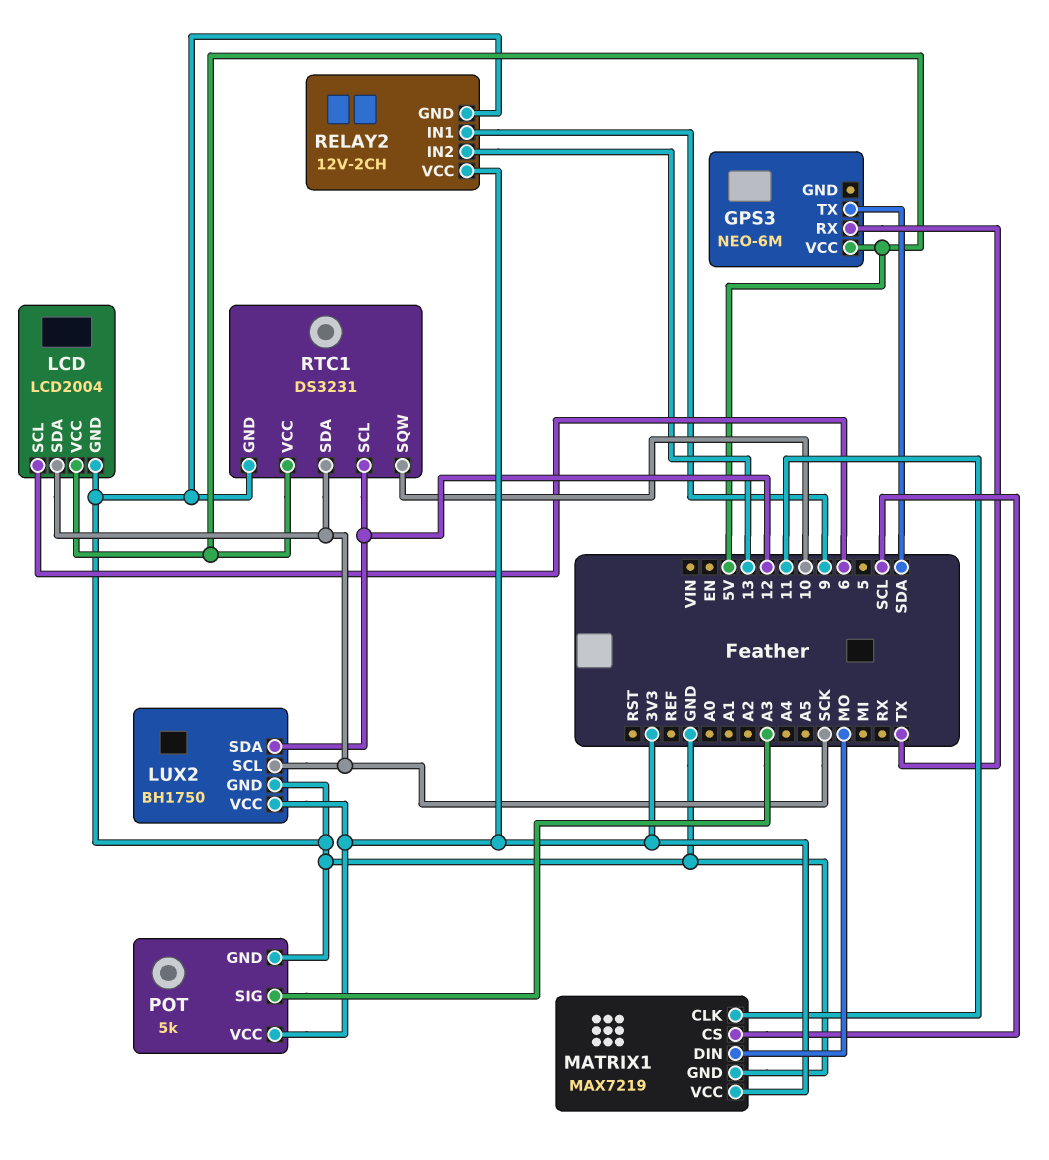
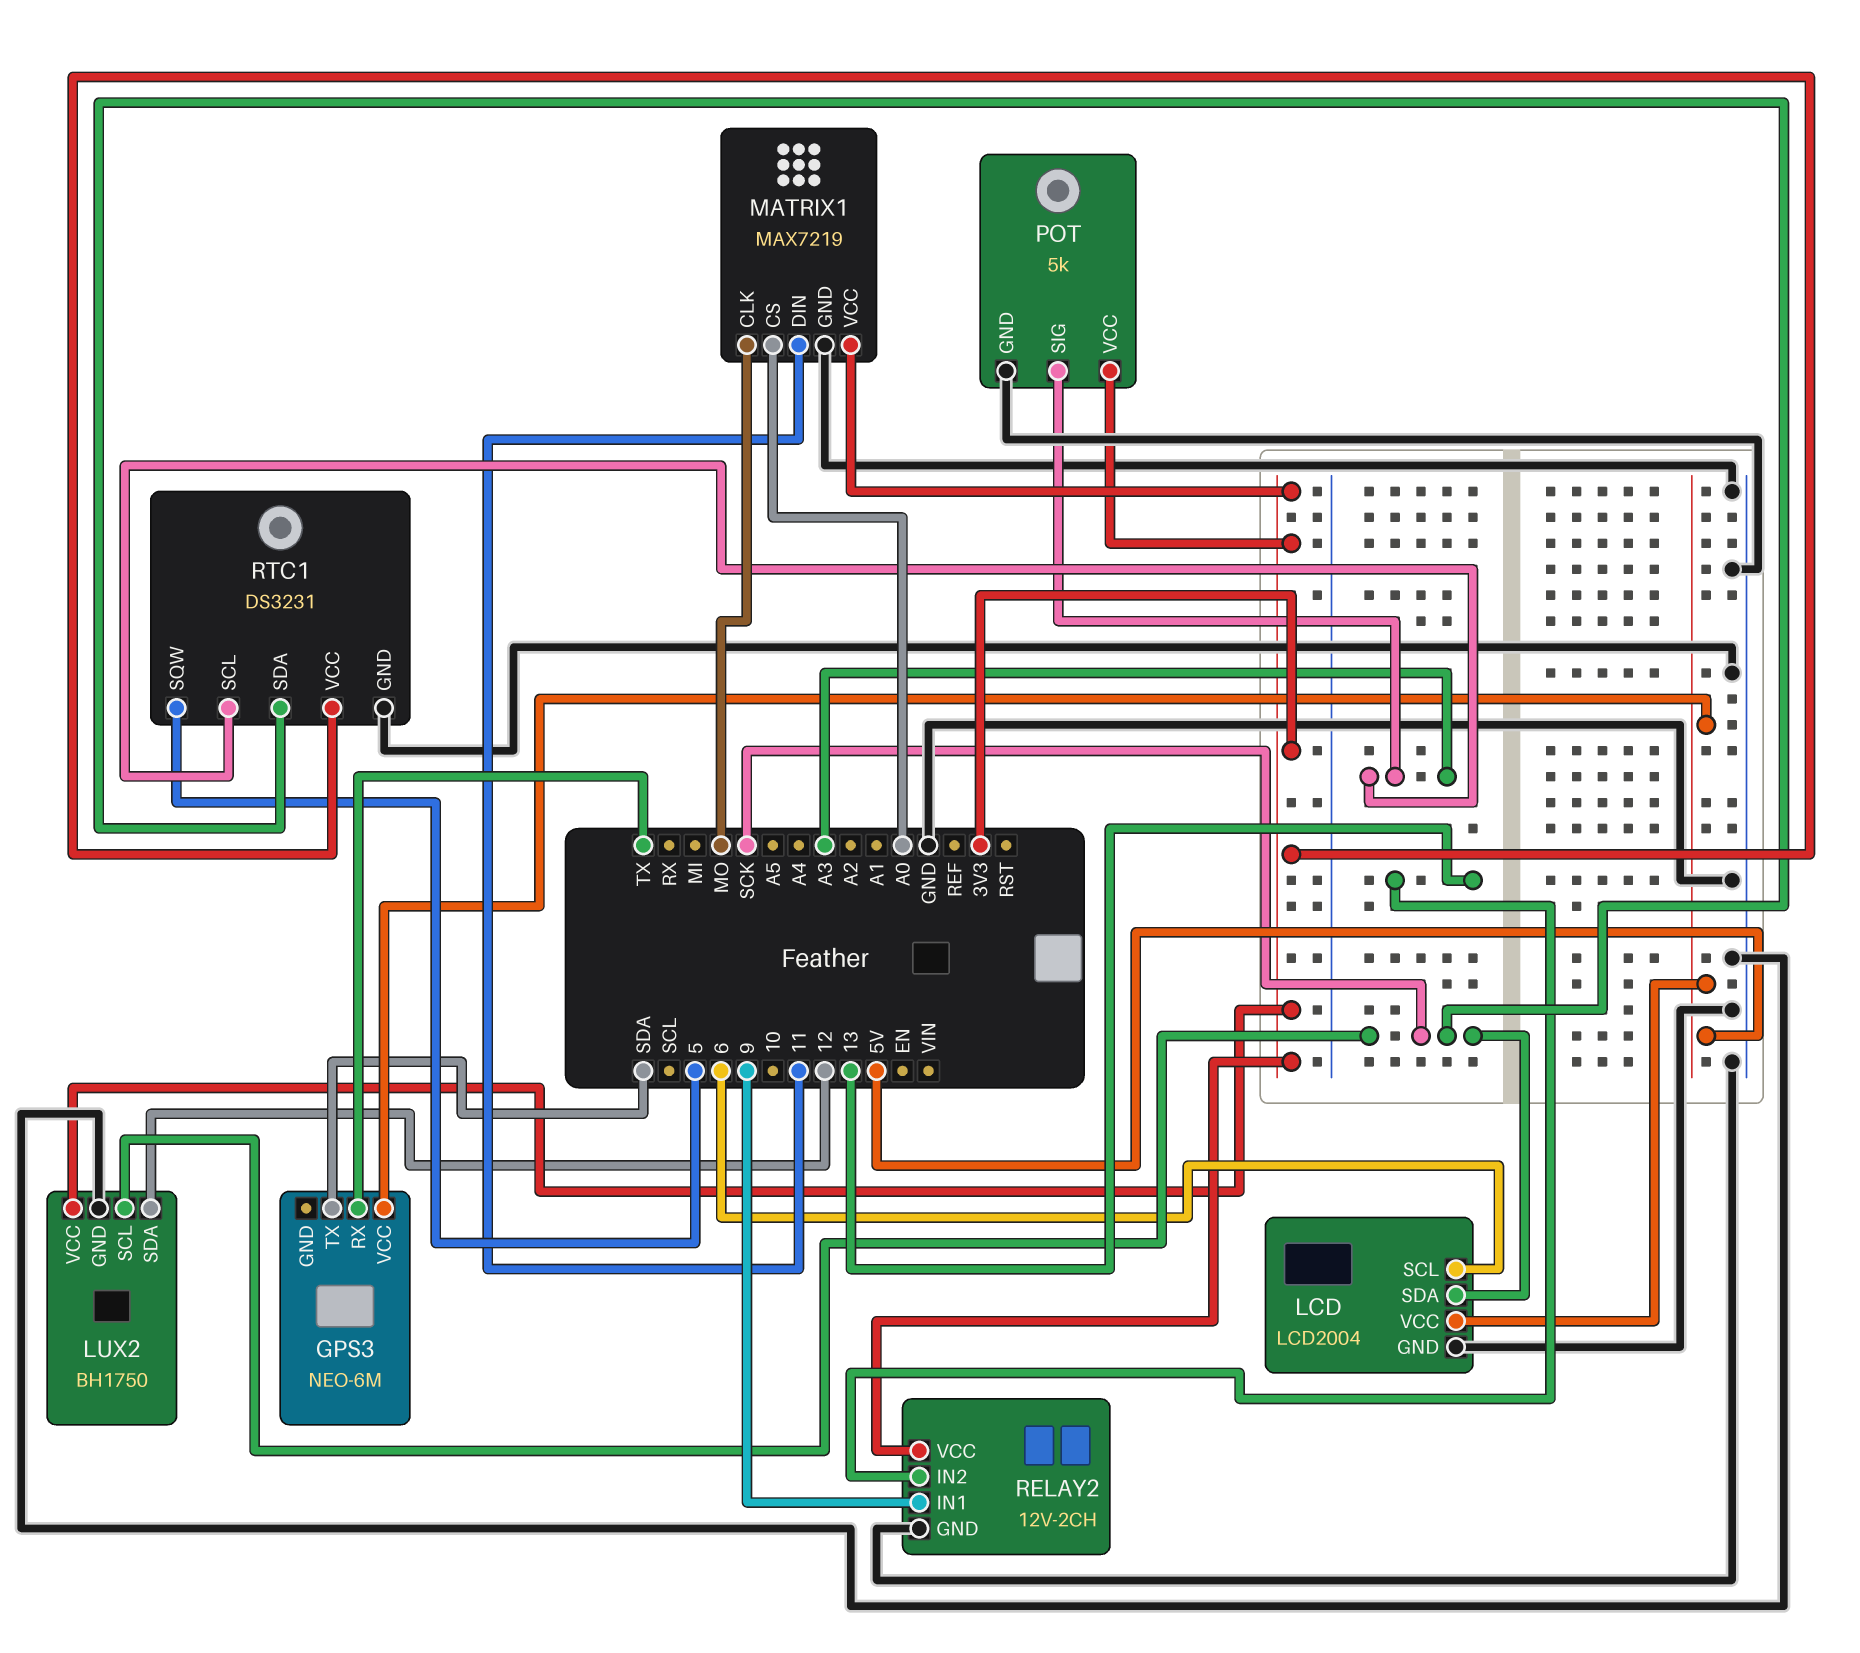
MATRIX1 pin CLK: 11 -> MO
MATRIX1 pin CS: SCL -> A0
MATRIX1 pin DIN: MO -> 11
RTC1 pin SCL: 12 -> A3
RTC1 pin SQW: 10 -> 5
RTC1 pin VCC: 5V -> 3V3

